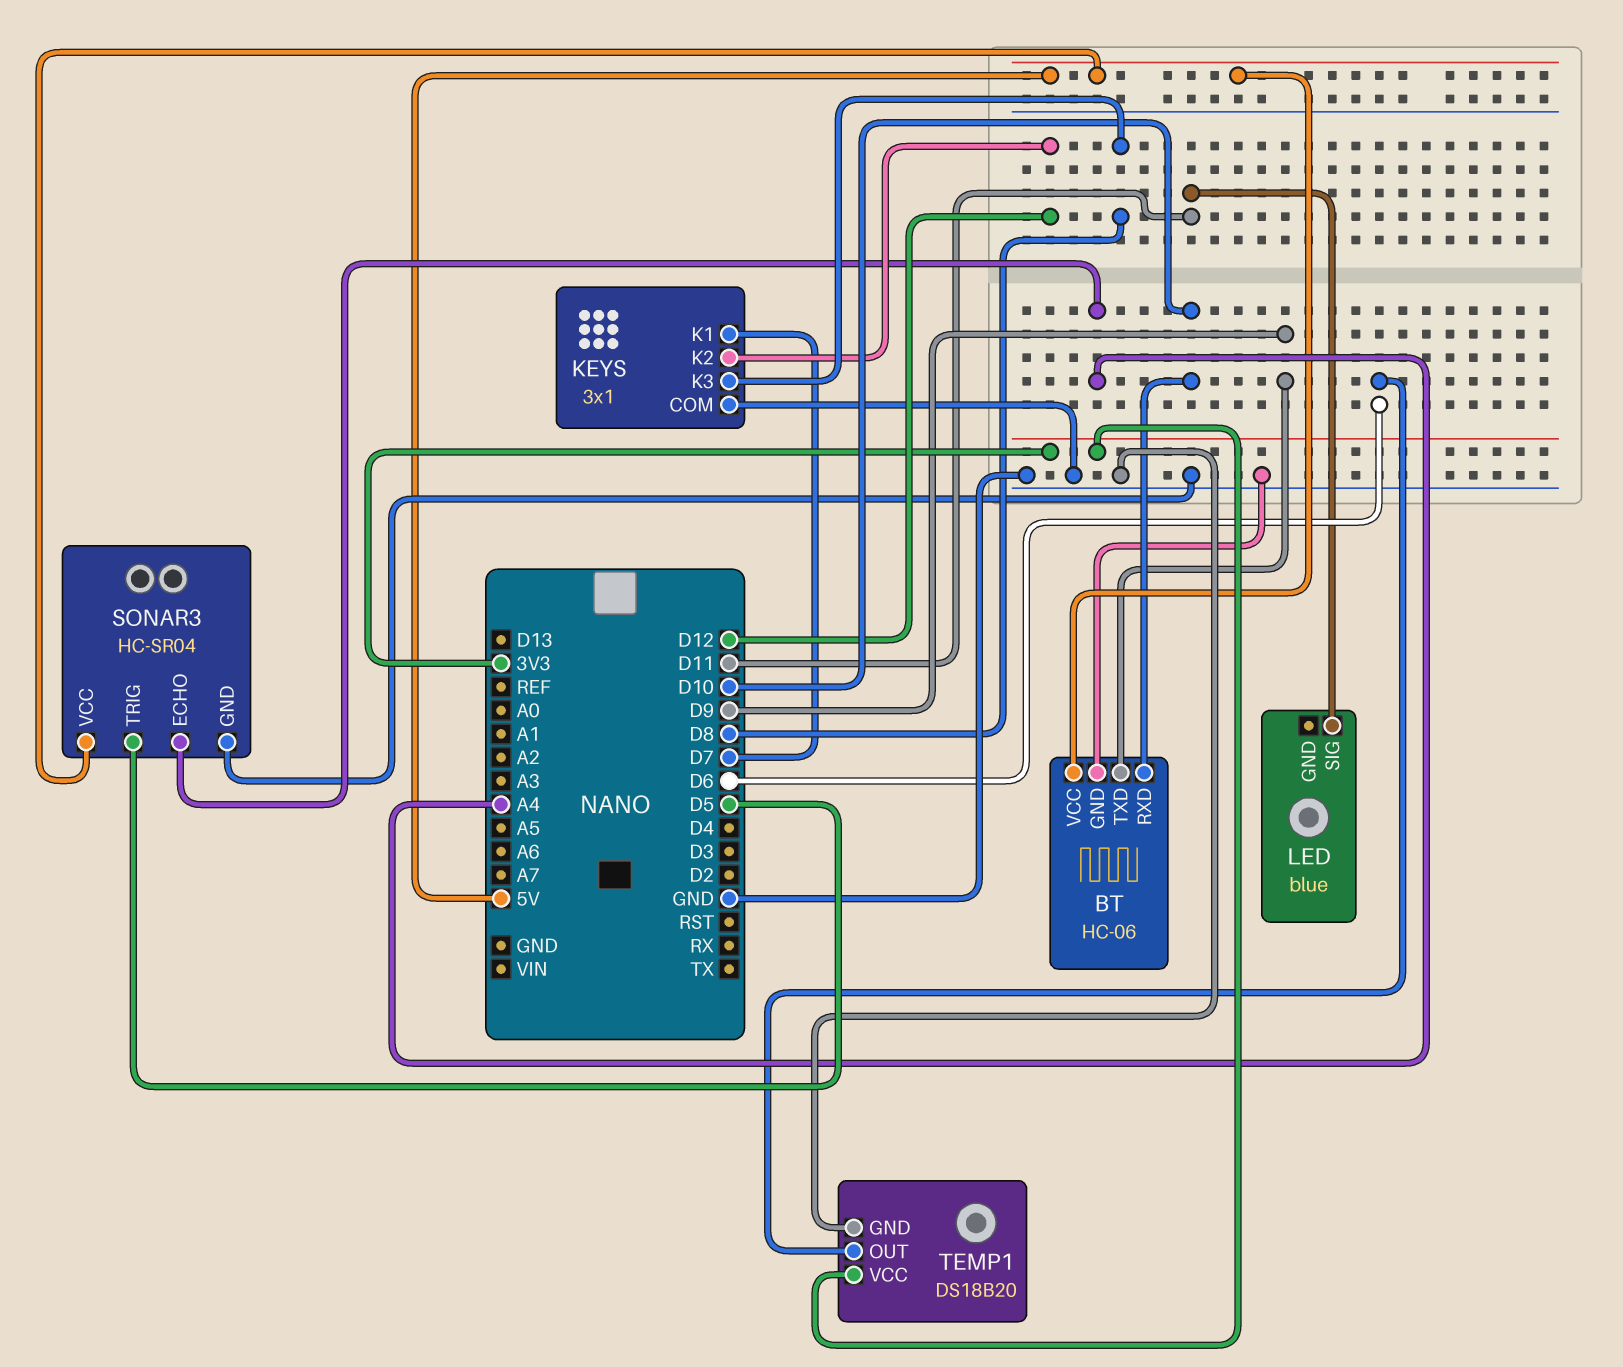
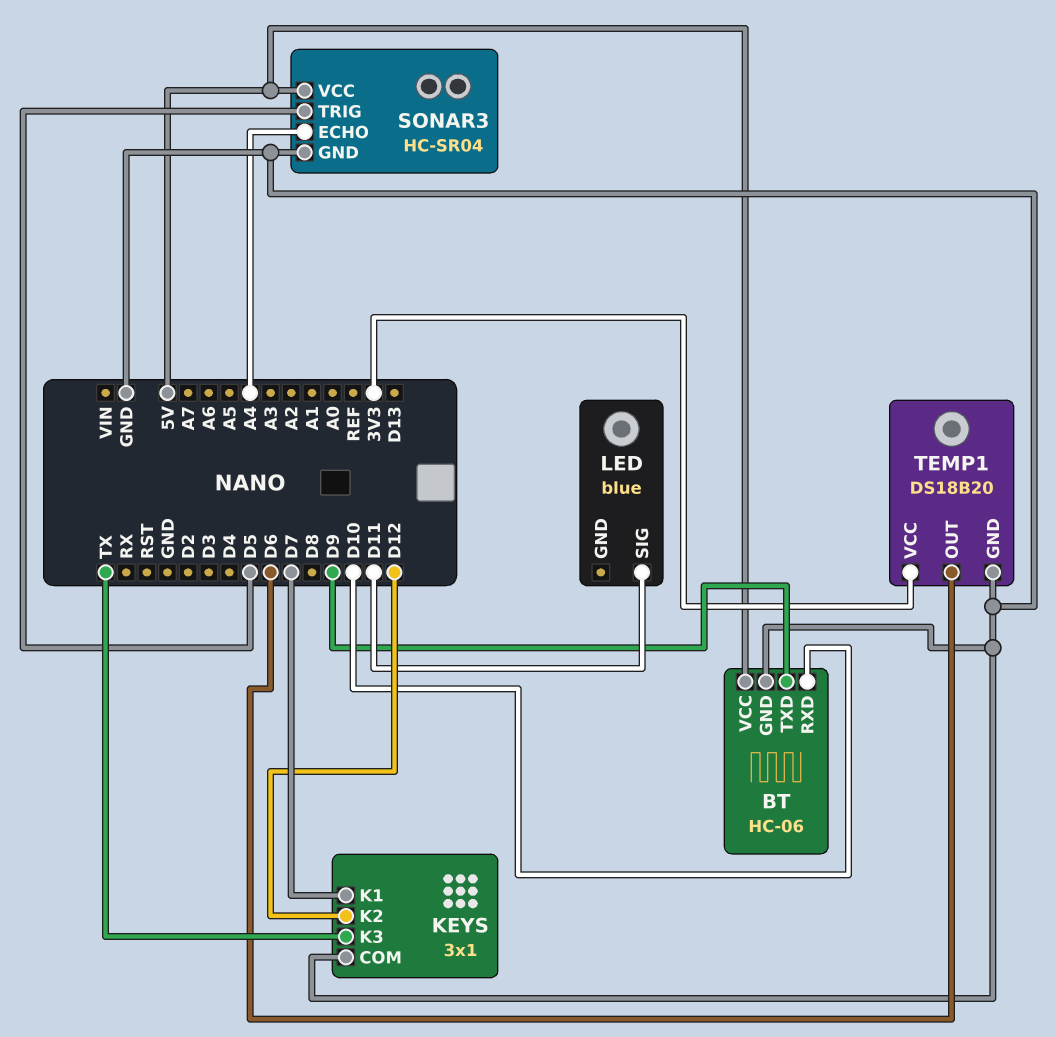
KEYS pin K3: D8 -> TX

